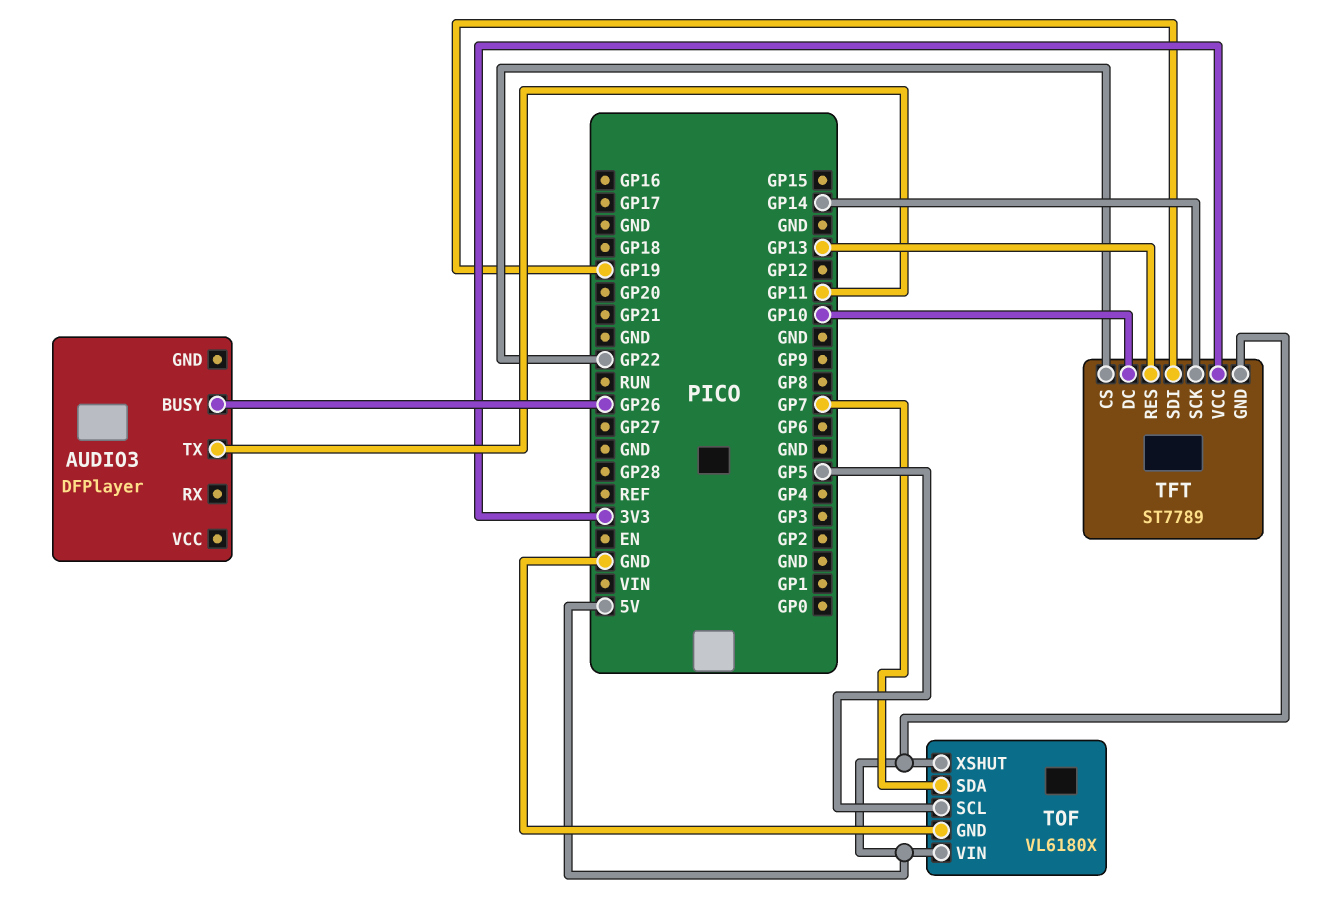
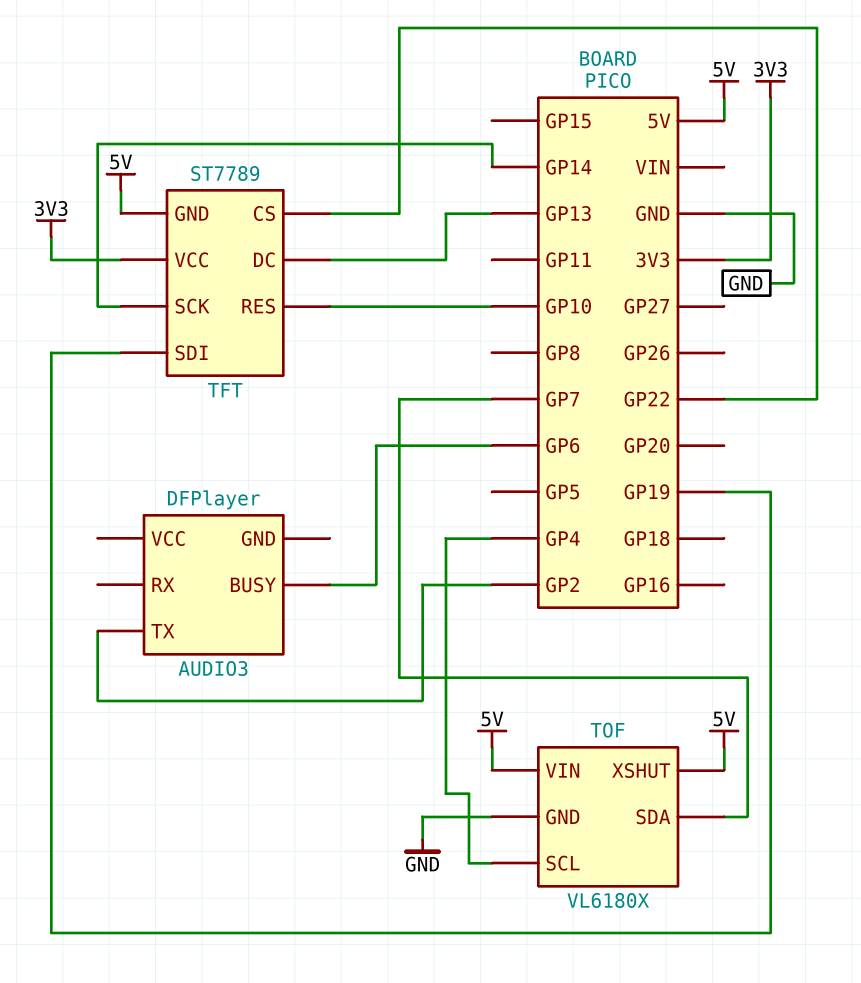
AUDIO3 pin BUSY: GP26 -> GP6
AUDIO3 pin TX: GP11 -> GP2
TFT pin DC: GP10 -> GP13
TFT pin RES: GP13 -> GP10
TOF pin SCL: GP5 -> GP4

